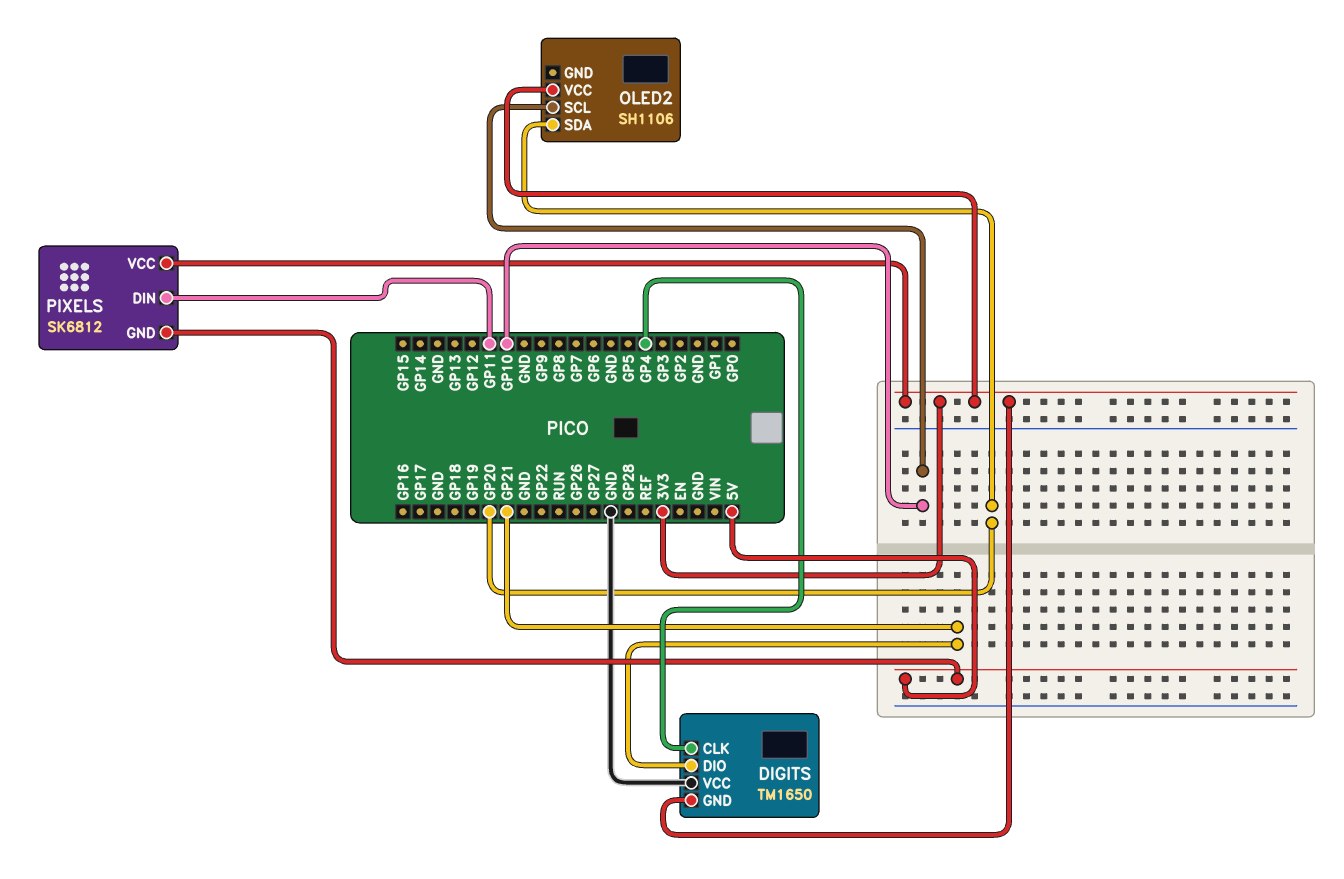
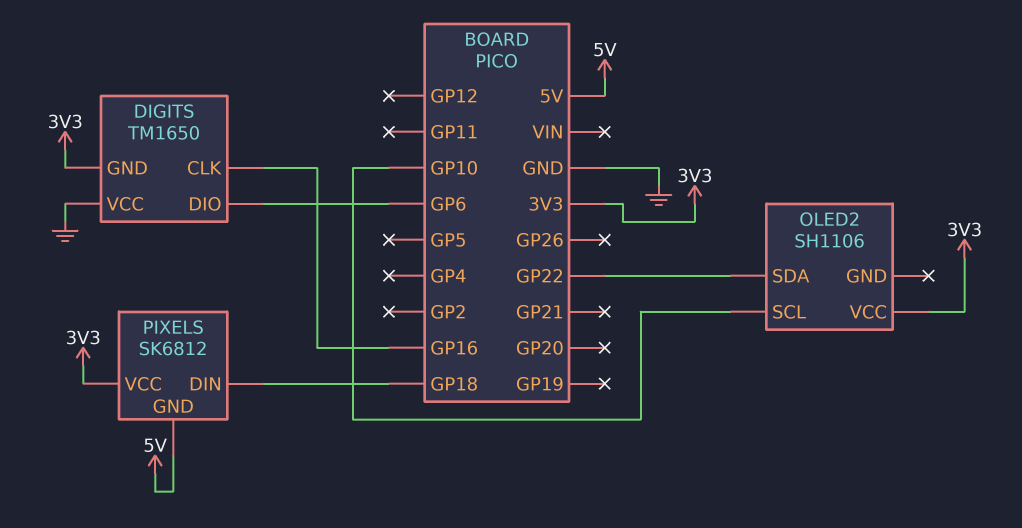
DIGITS pin CLK: GP4 -> GP16
DIGITS pin DIO: GP21 -> GP6
OLED2 pin SDA: GP20 -> GP22
PIXELS pin DIN: GP11 -> GP18

